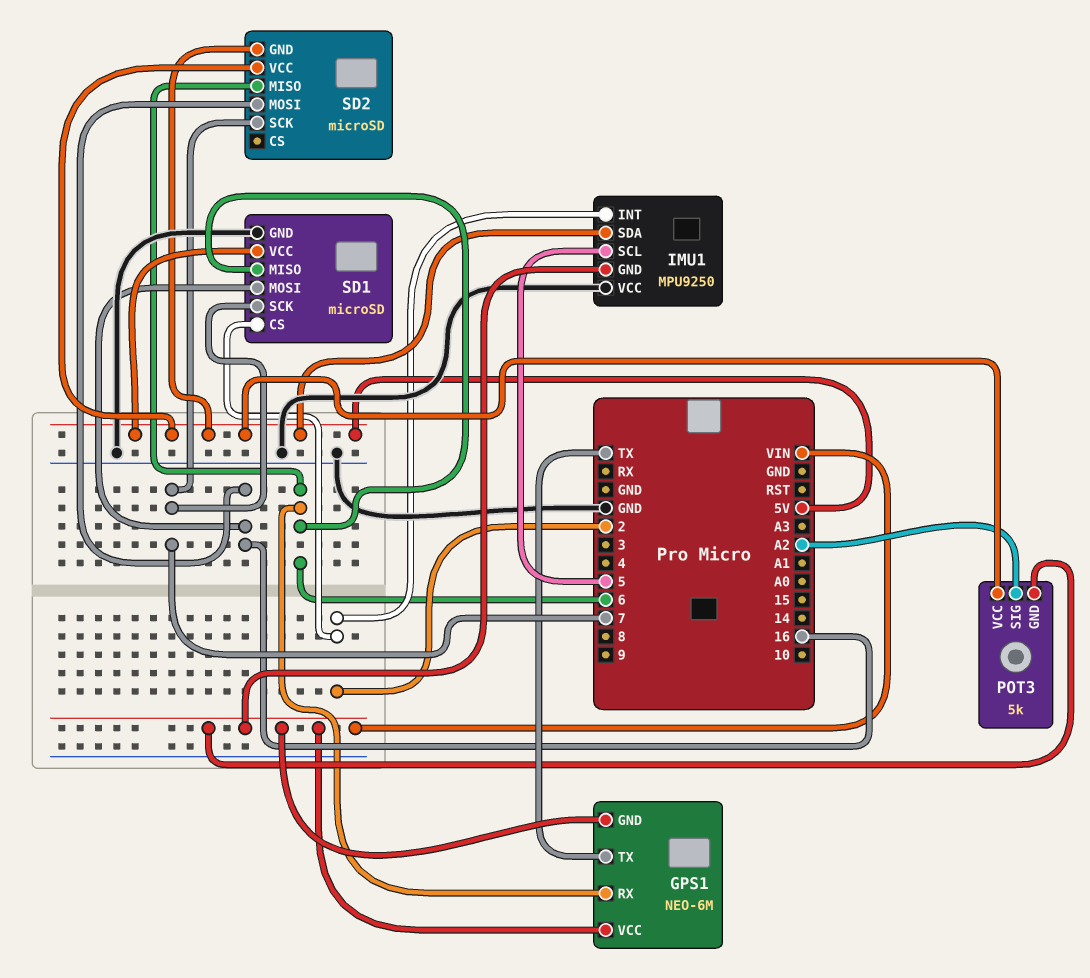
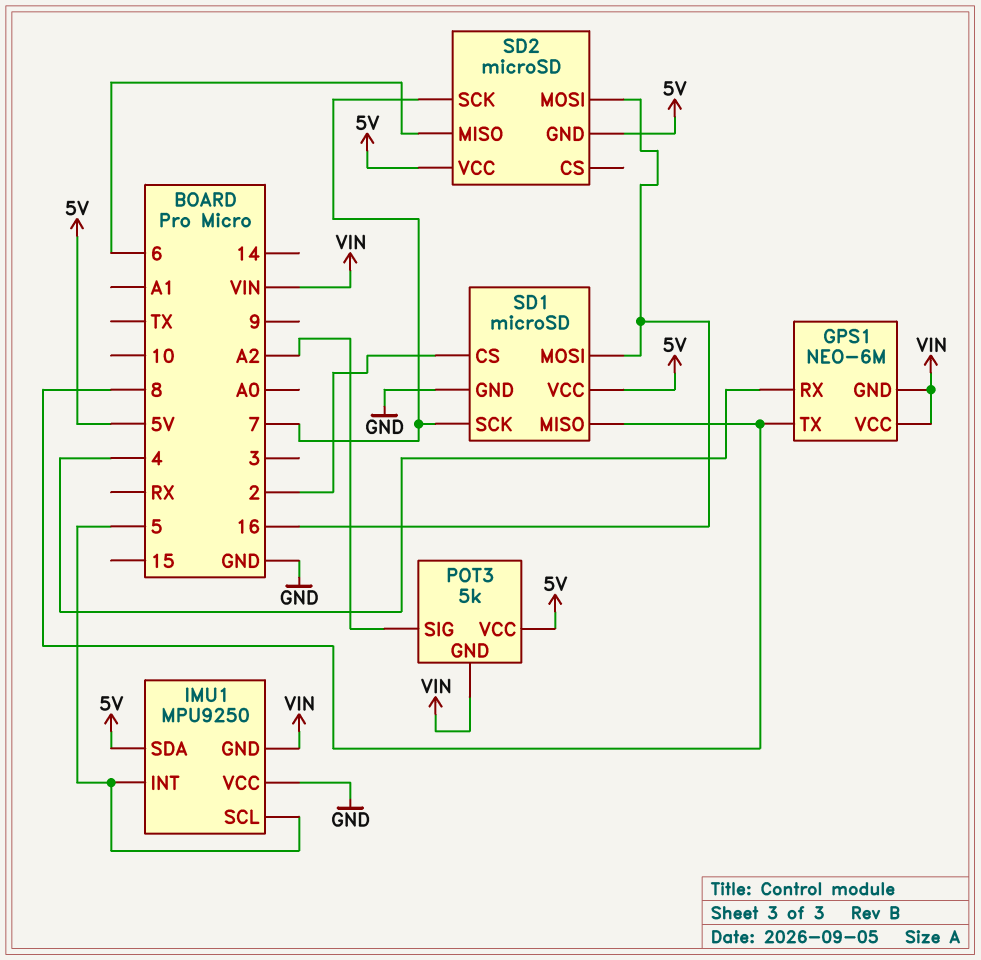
GPS1 pin RX: 6 -> 4
GPS1 pin TX: TX -> 8
IMU1 pin INT: 2 -> 5
SD1 pin MISO: 6 -> 8

